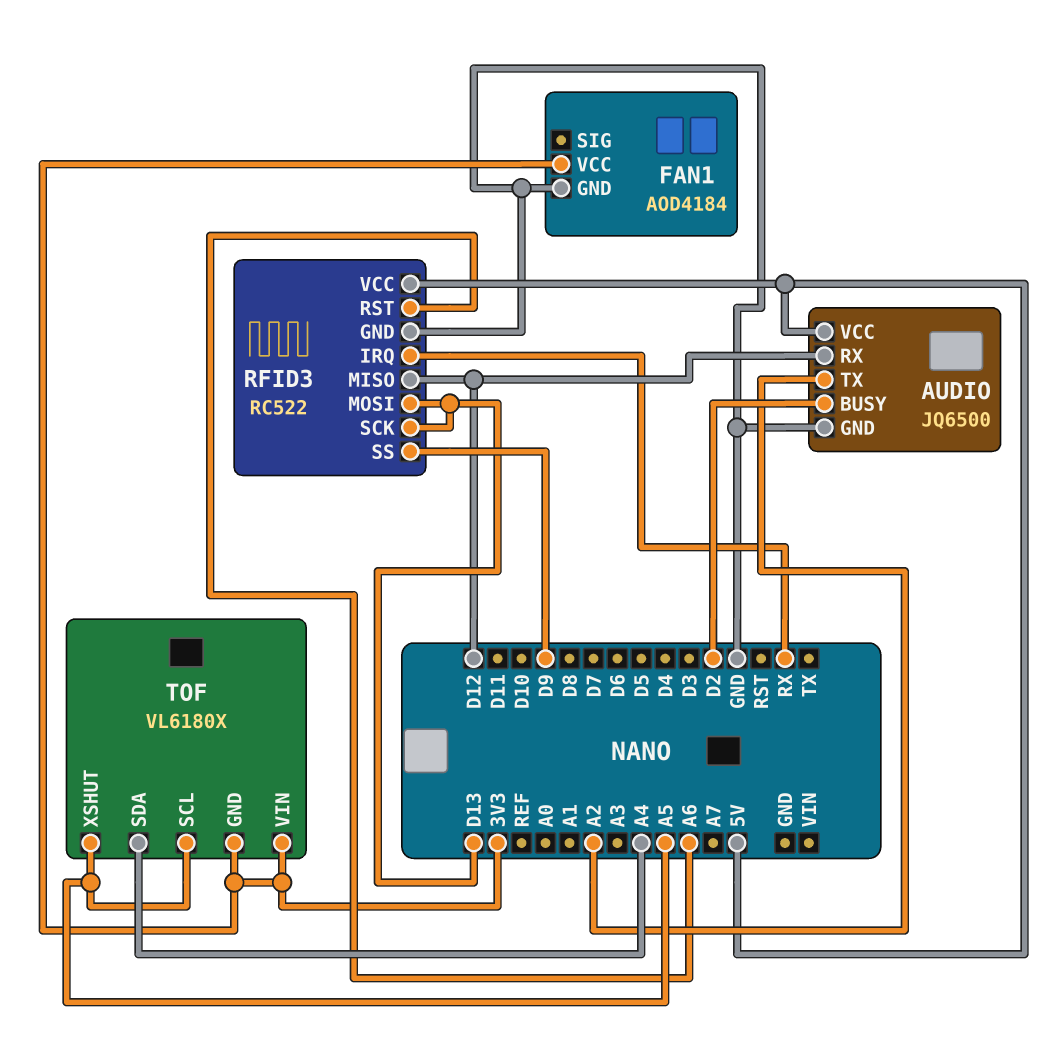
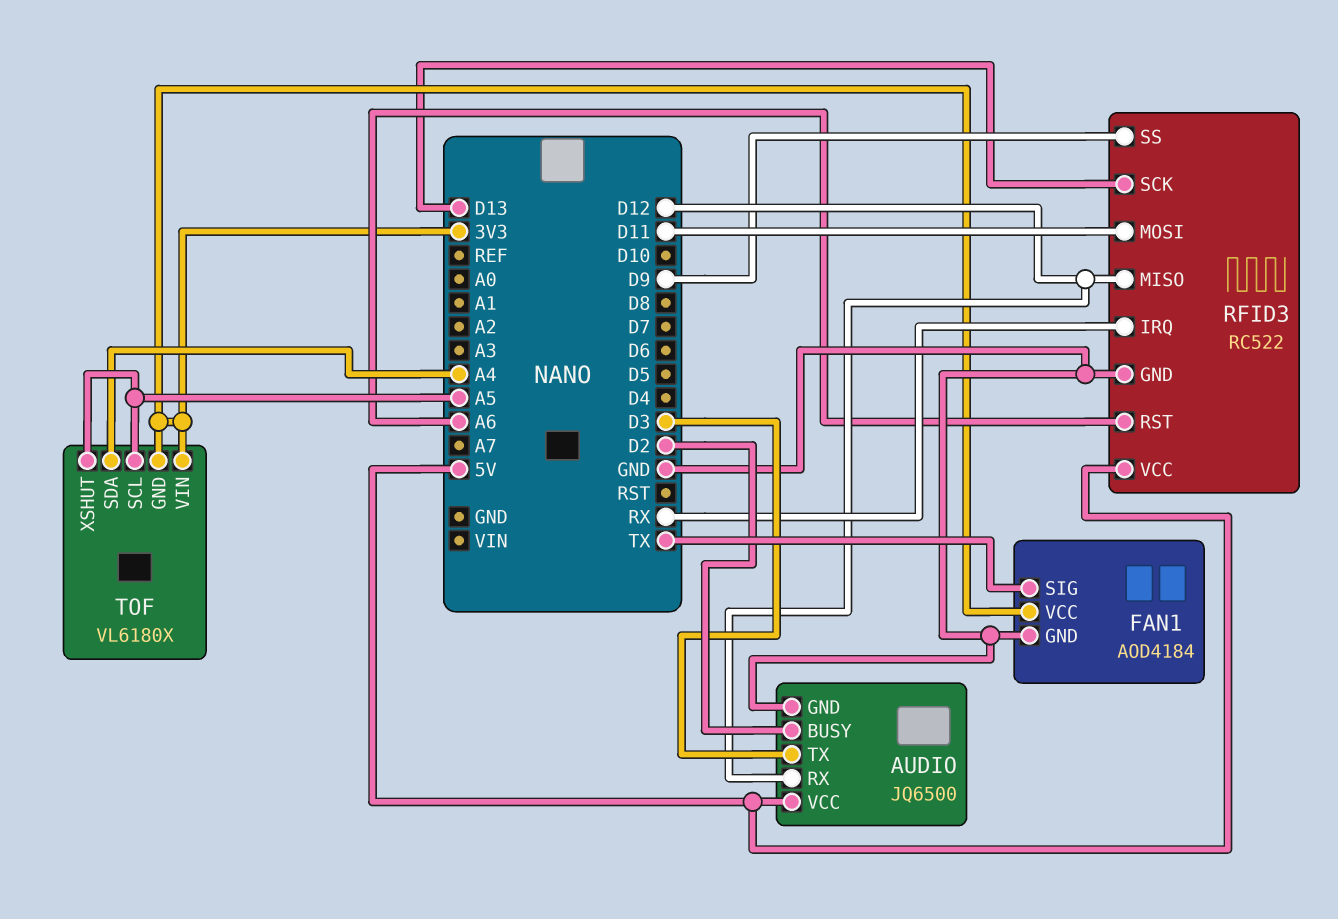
AUDIO pin TX: A2 -> D3
FAN1 pin SIG: none -> TX
RFID3 pin MOSI: D13 -> D11

